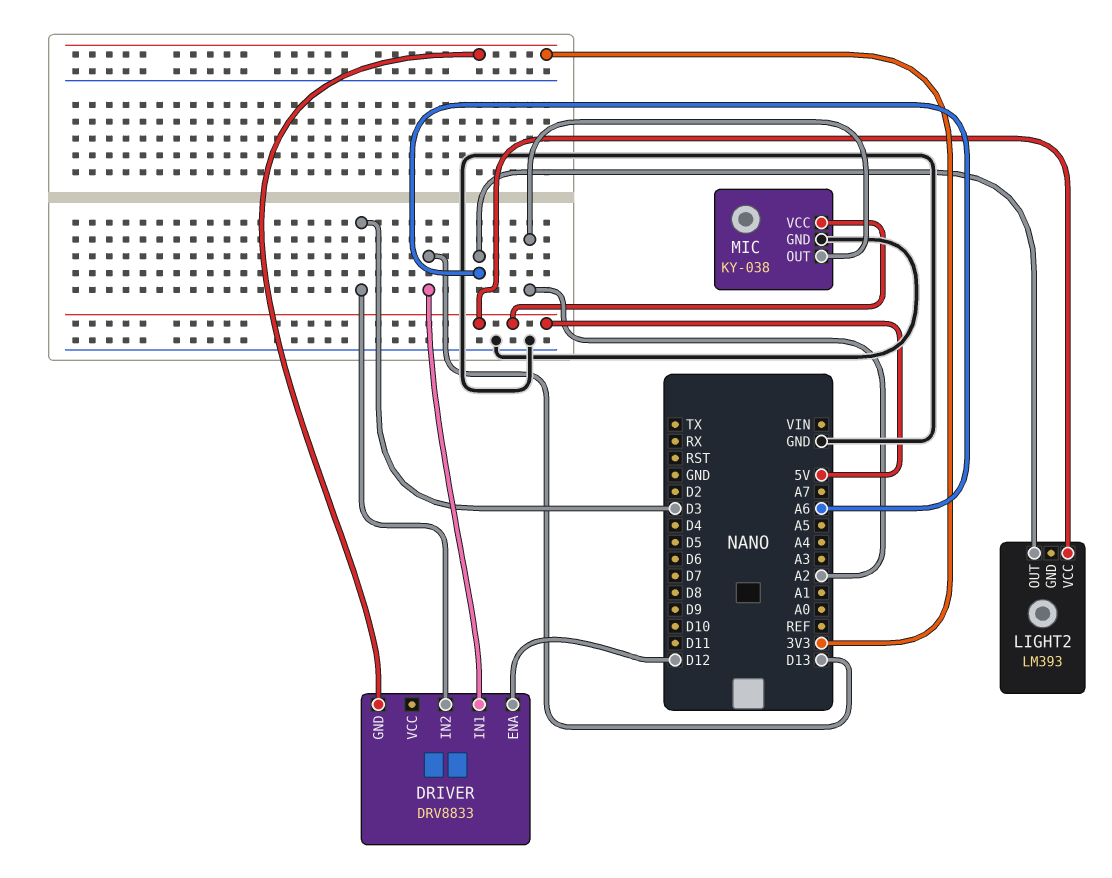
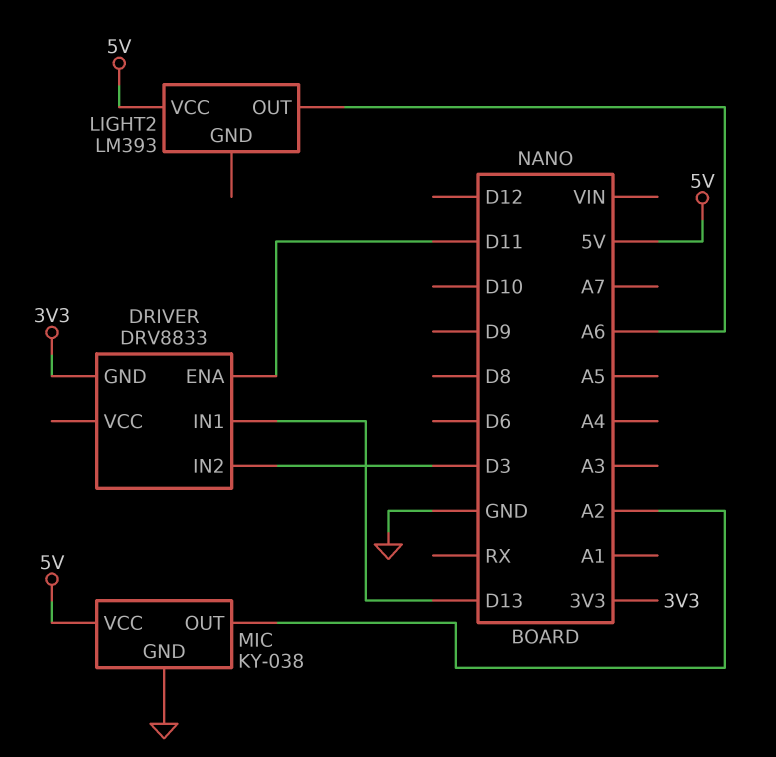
DRIVER pin ENA: D12 -> D11

